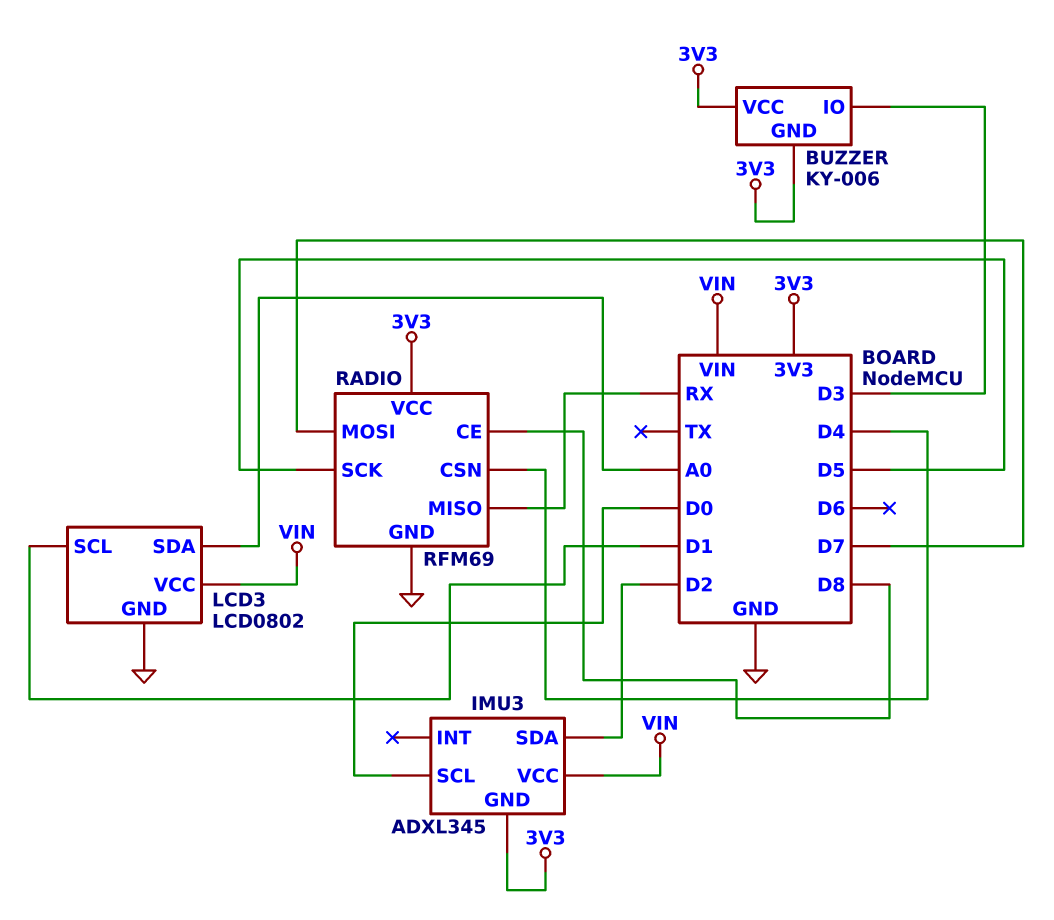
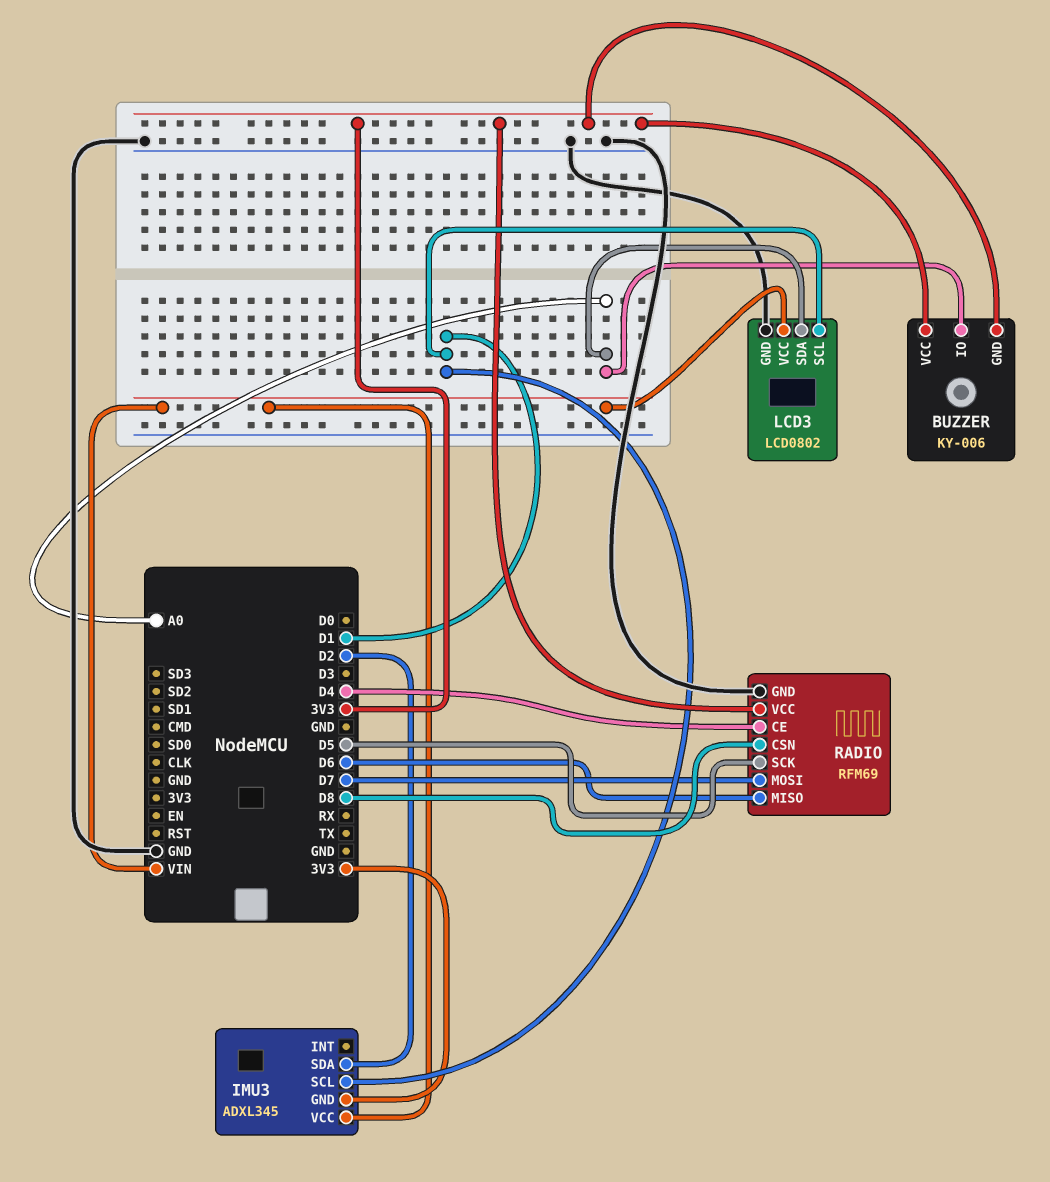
BUZZER pin IO: D3 -> A0
IMU3 pin SCL: D0 -> D1
RADIO pin CE: D8 -> D4
RADIO pin CSN: D4 -> D8
RADIO pin MISO: RX -> D6

